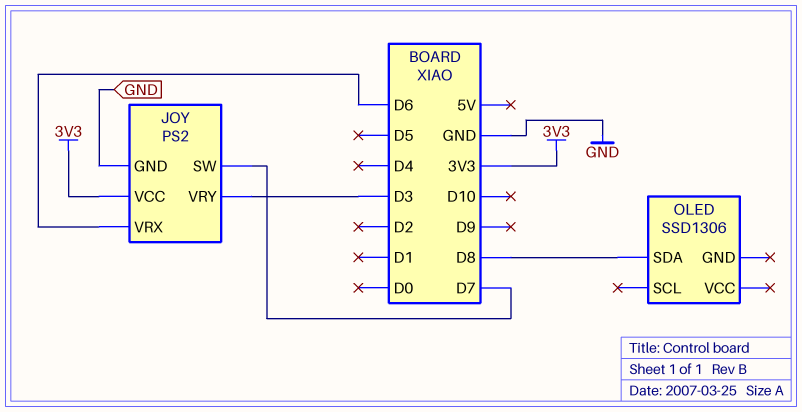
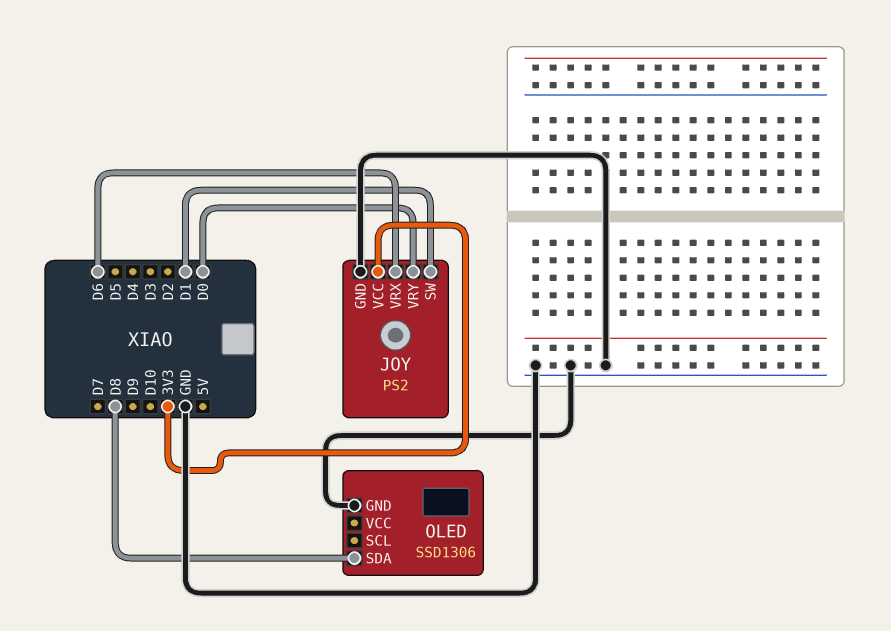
JOY pin SW: D7 -> D1
JOY pin VRY: D3 -> D0
OLED pin GND: none -> GND

